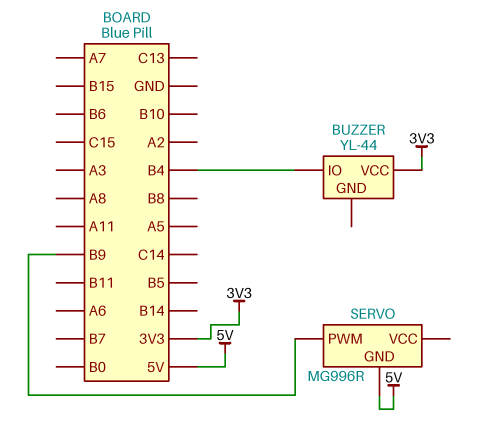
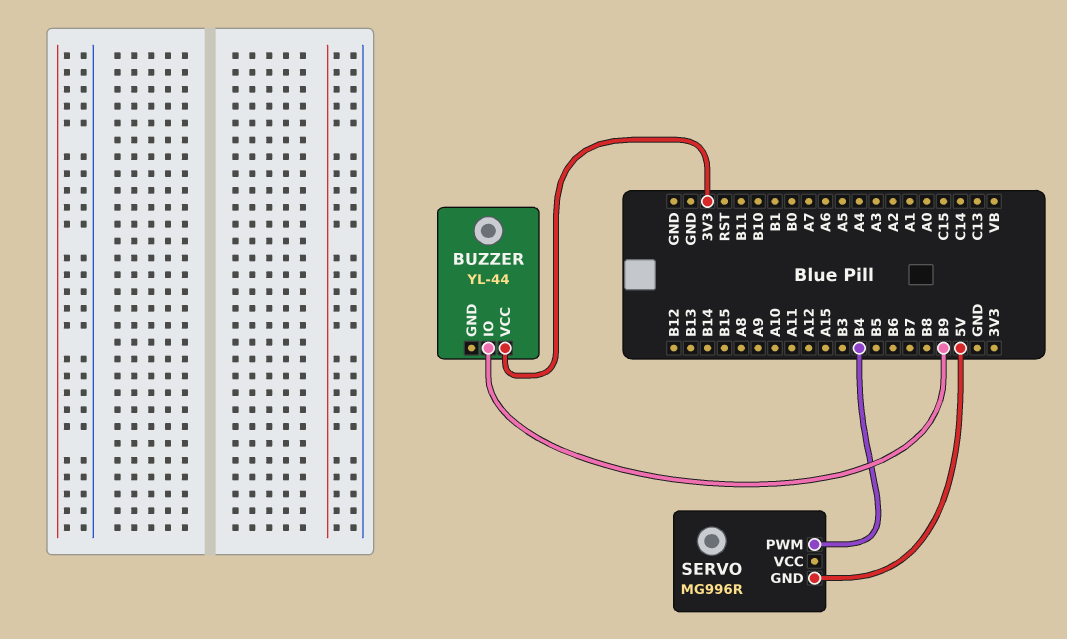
BUZZER pin IO: B4 -> B9
SERVO pin PWM: B9 -> B4

